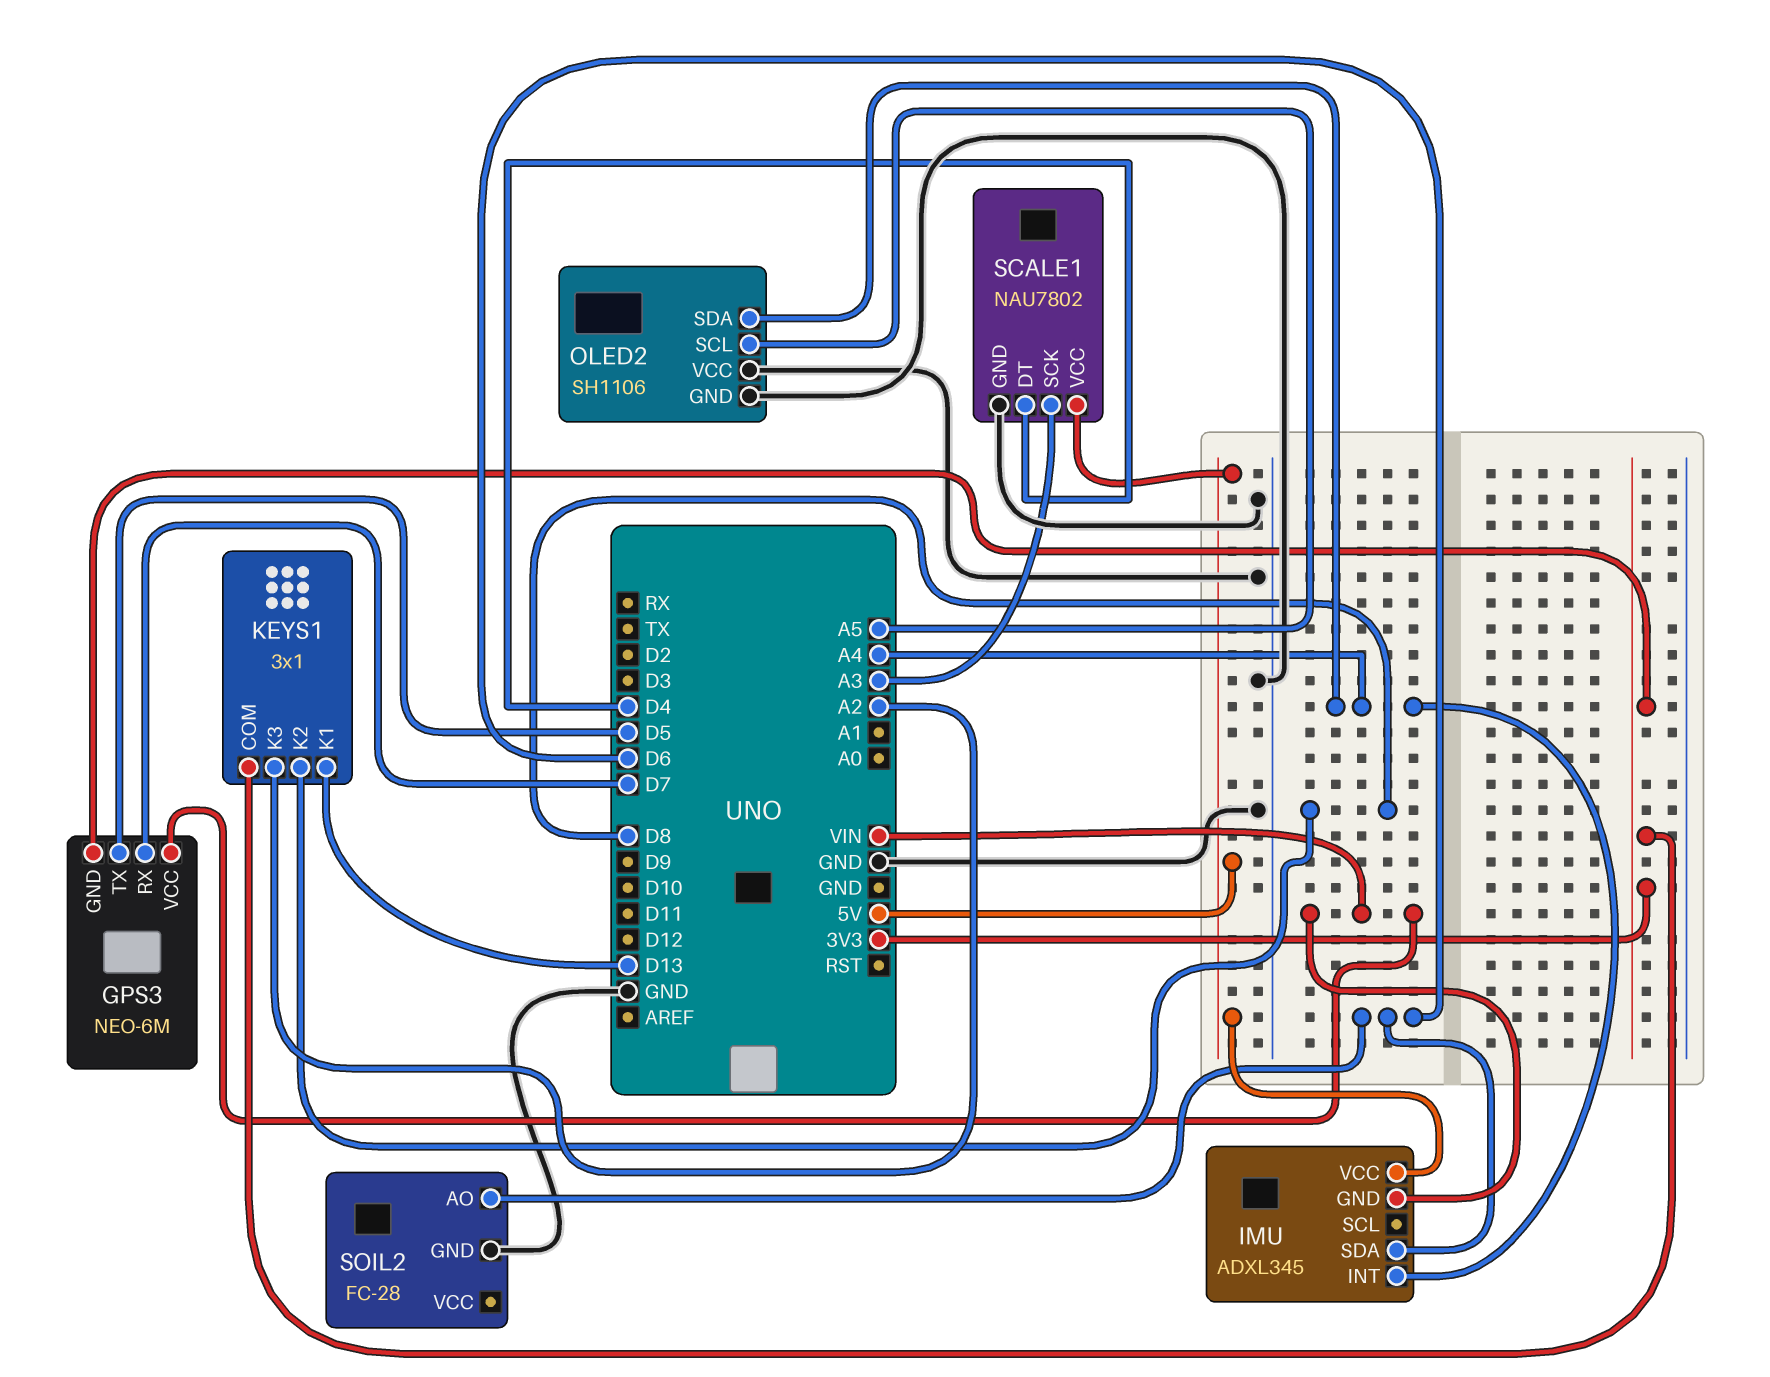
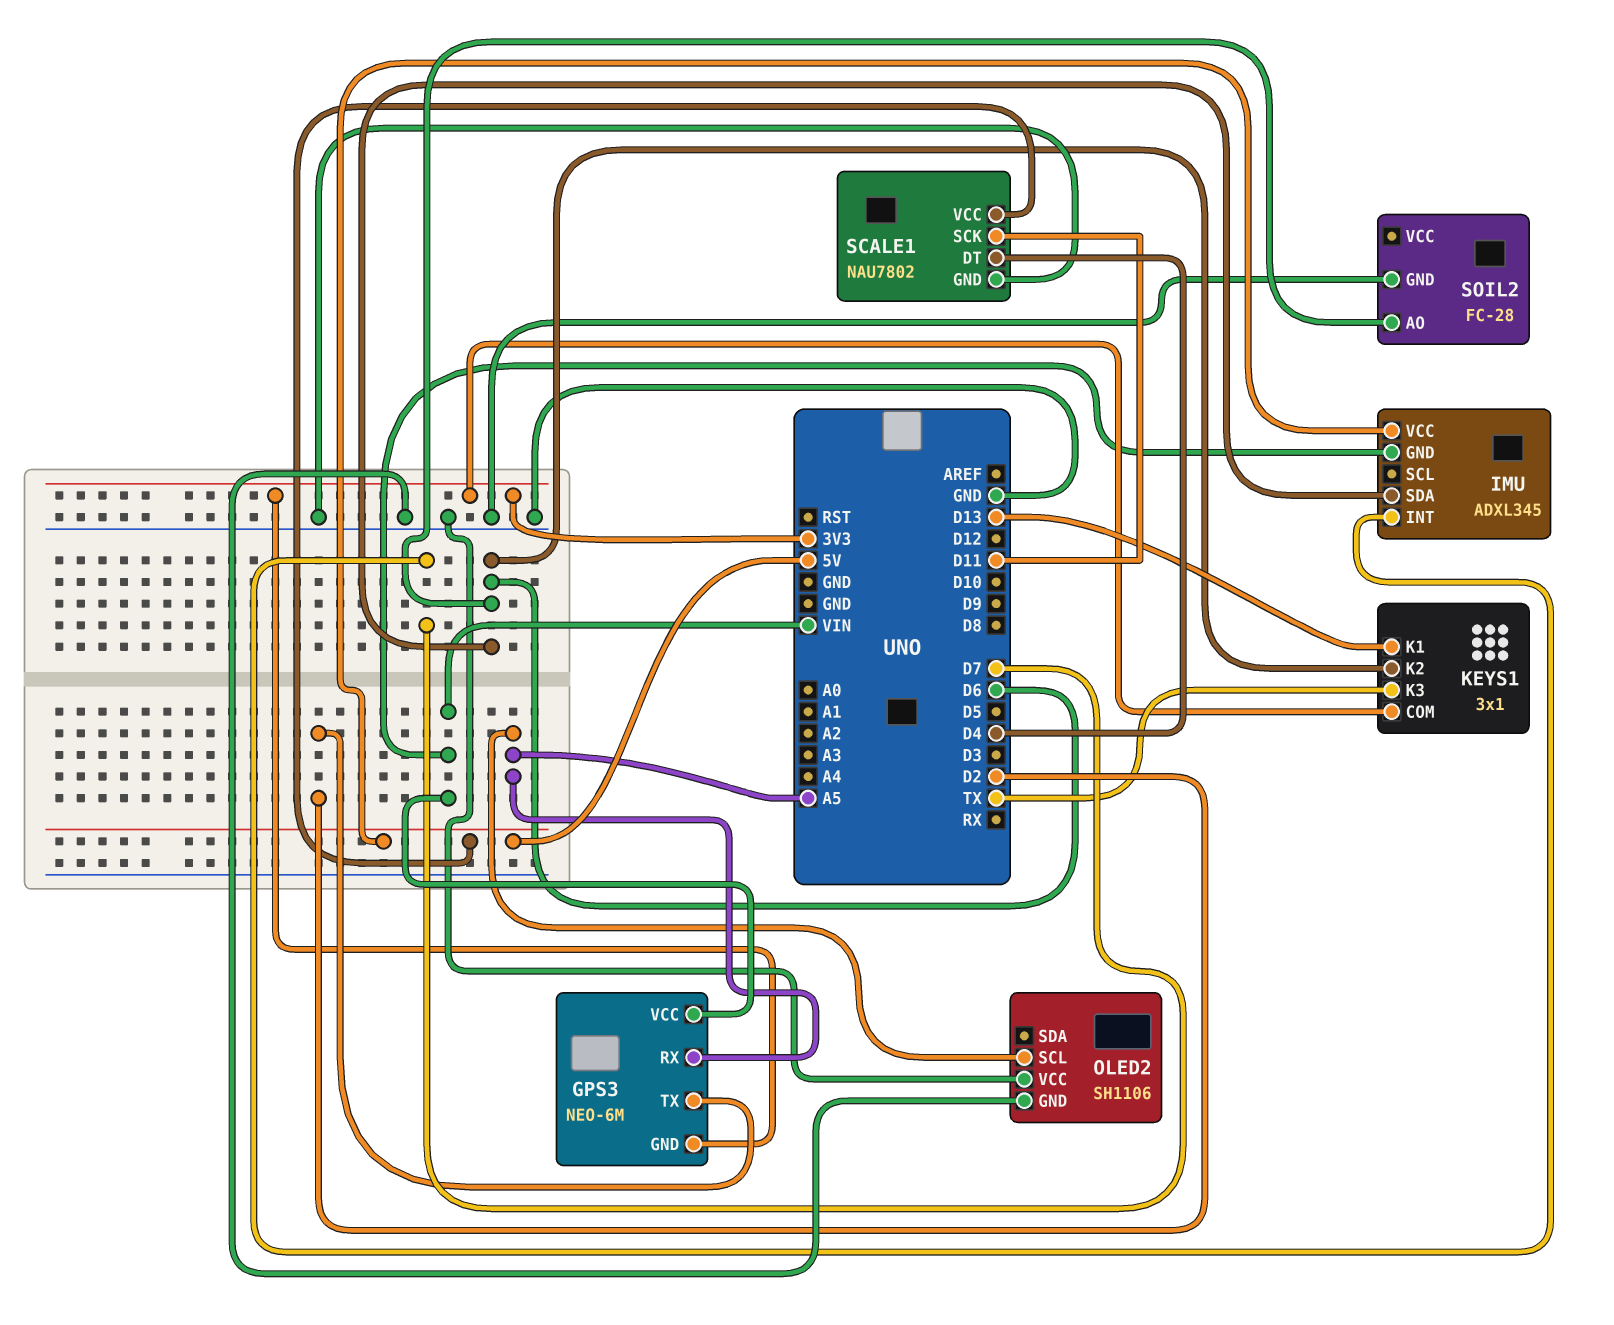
GPS3 pin RX: D7 -> A5
GPS3 pin TX: D5 -> D2
IMU pin INT: A4 -> D7
KEYS1 pin K2: D8 -> D6
KEYS1 pin K3: A2 -> TX
OLED2 pin SDA: A4 -> none
SCALE1 pin SCK: A3 -> D11

